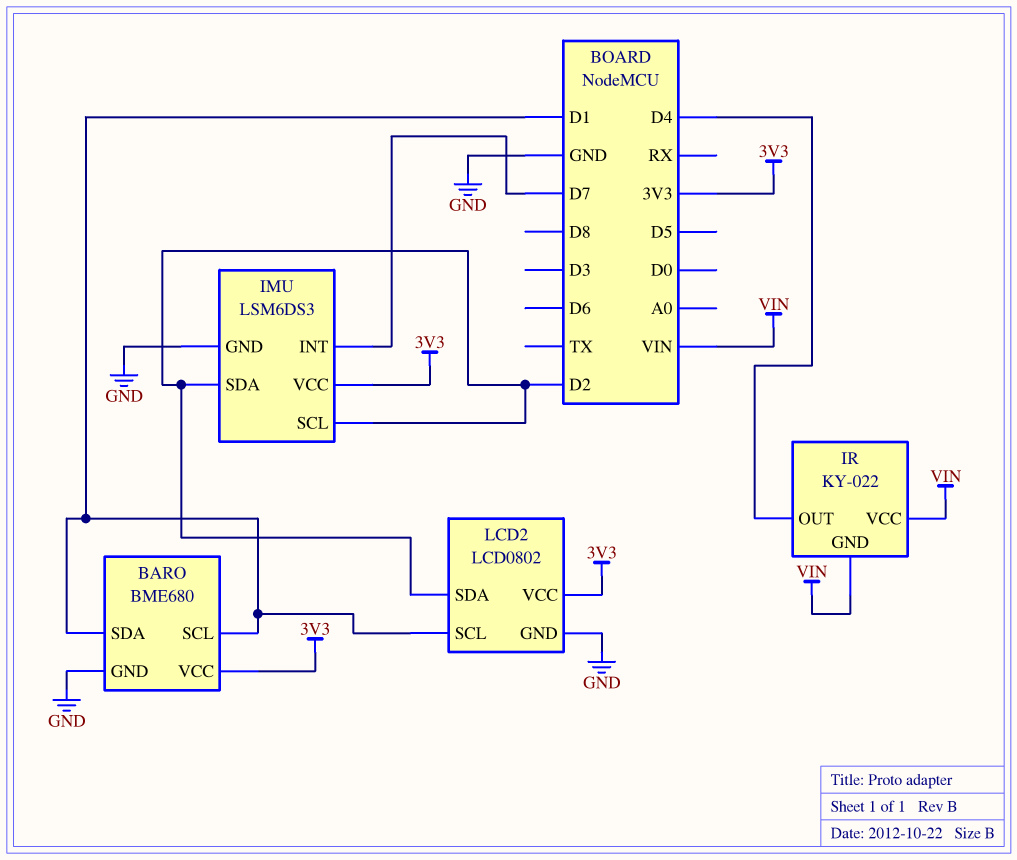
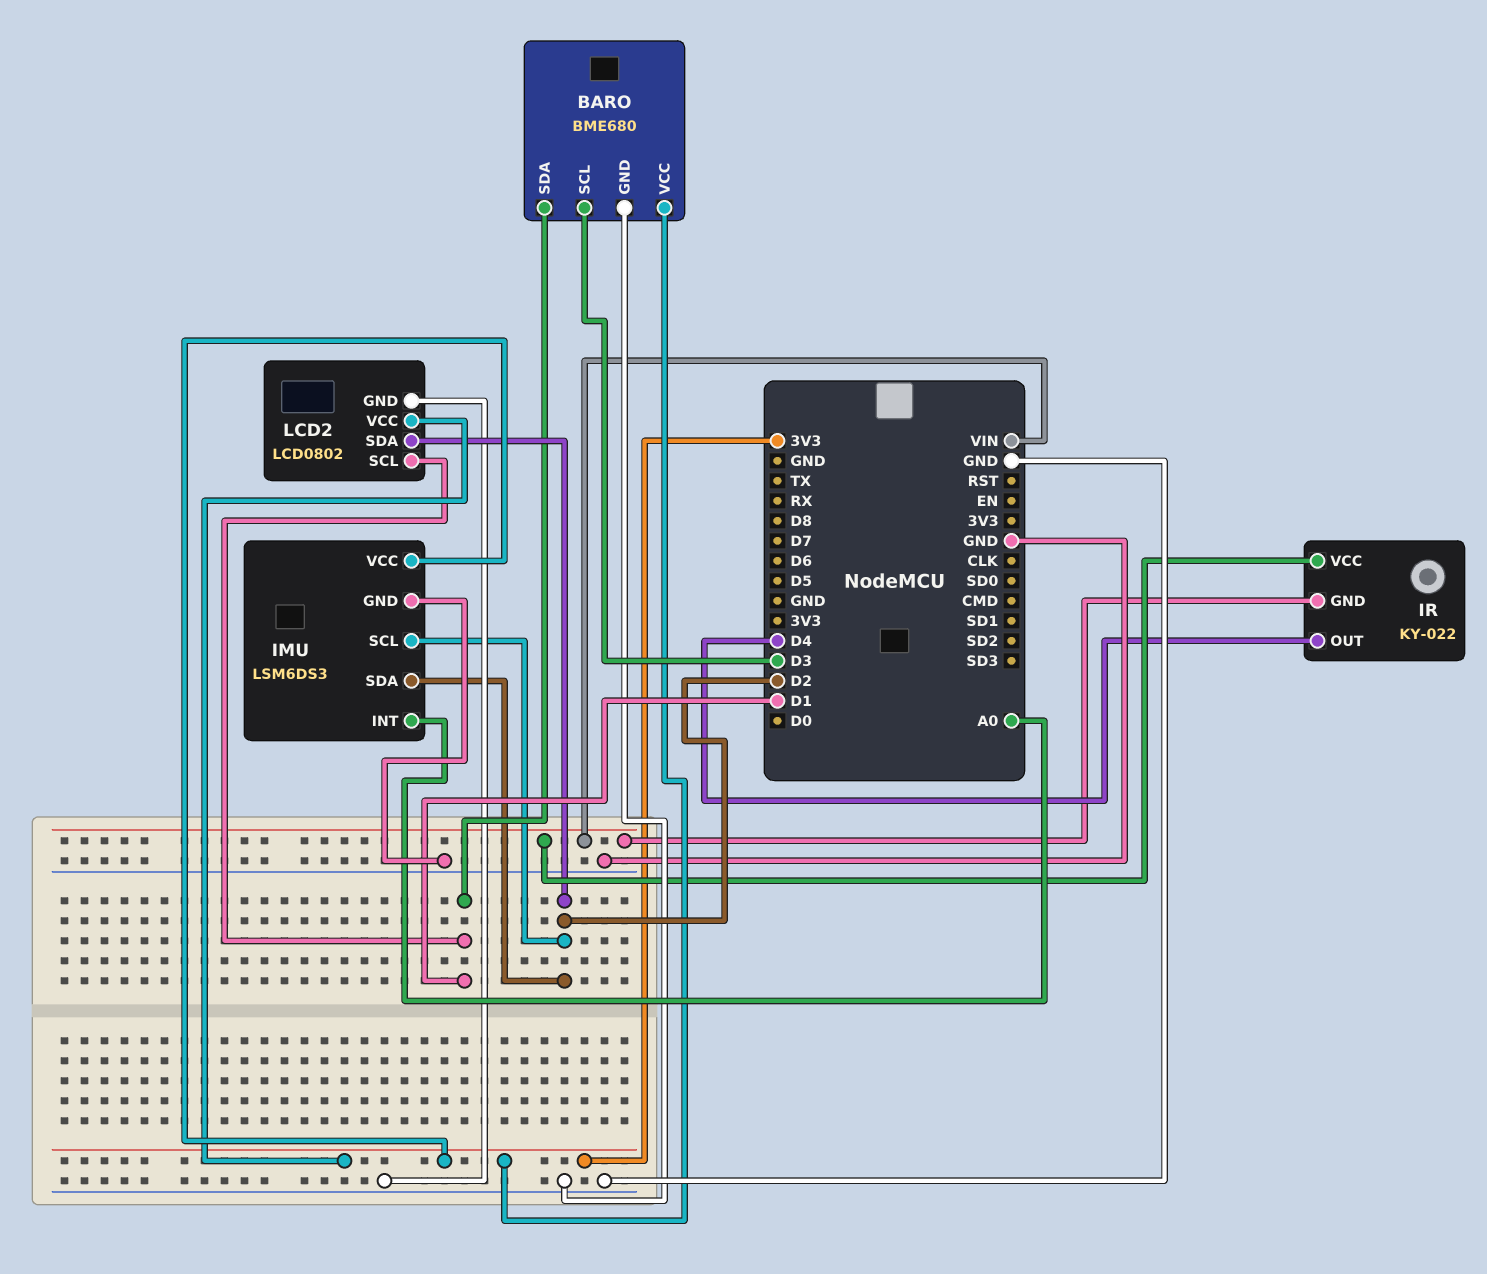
BARO pin SCL: D1 -> D3
IMU pin INT: D7 -> A0

